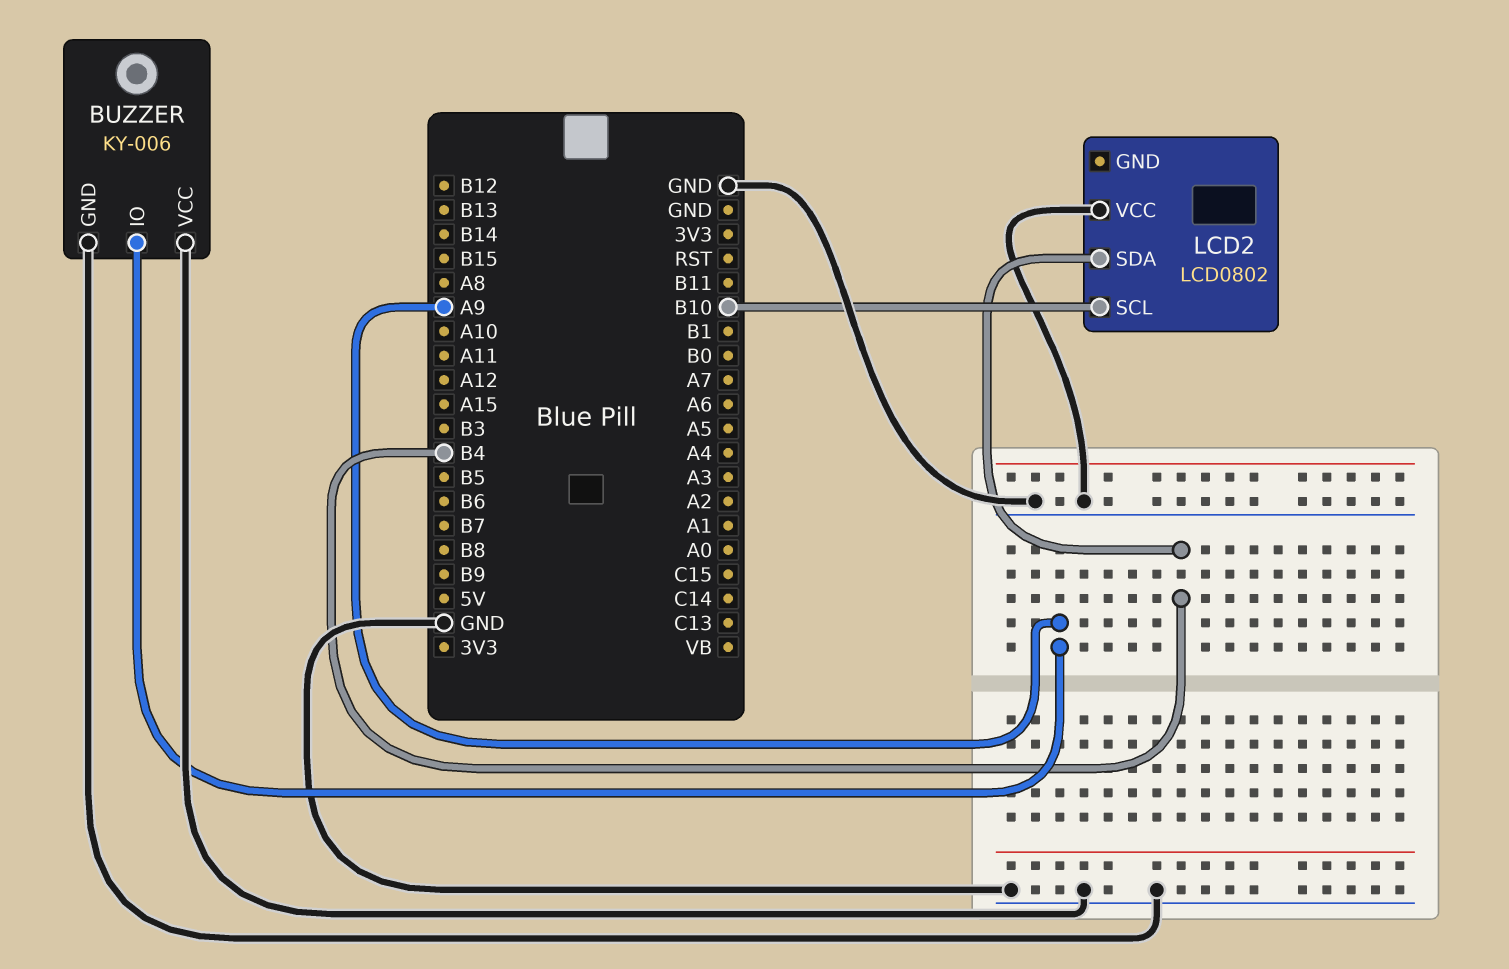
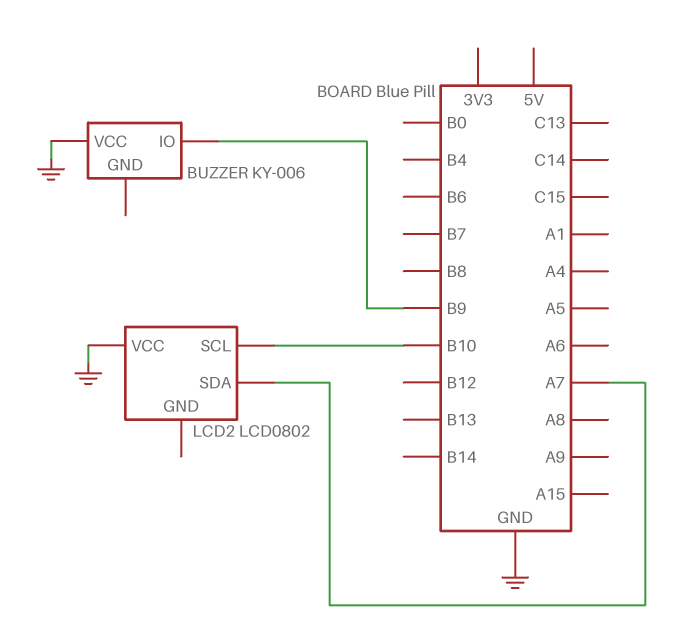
BUZZER pin GND: GND -> none
BUZZER pin IO: A9 -> B9
LCD2 pin SDA: B4 -> A7

